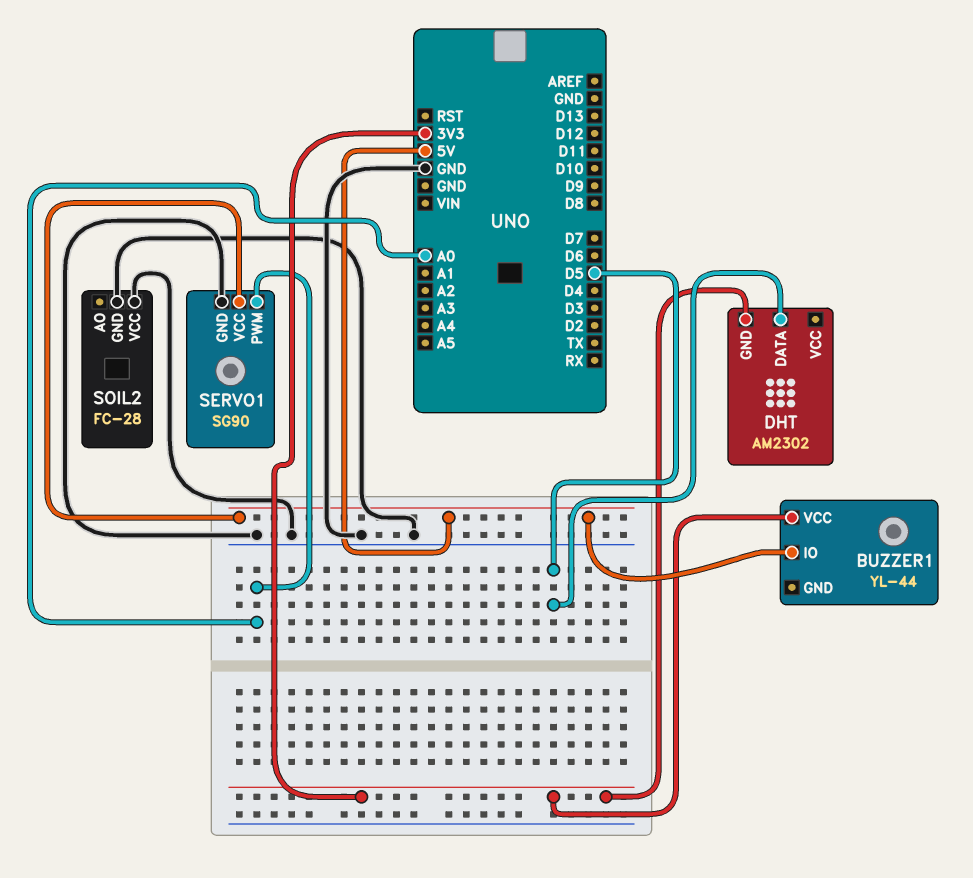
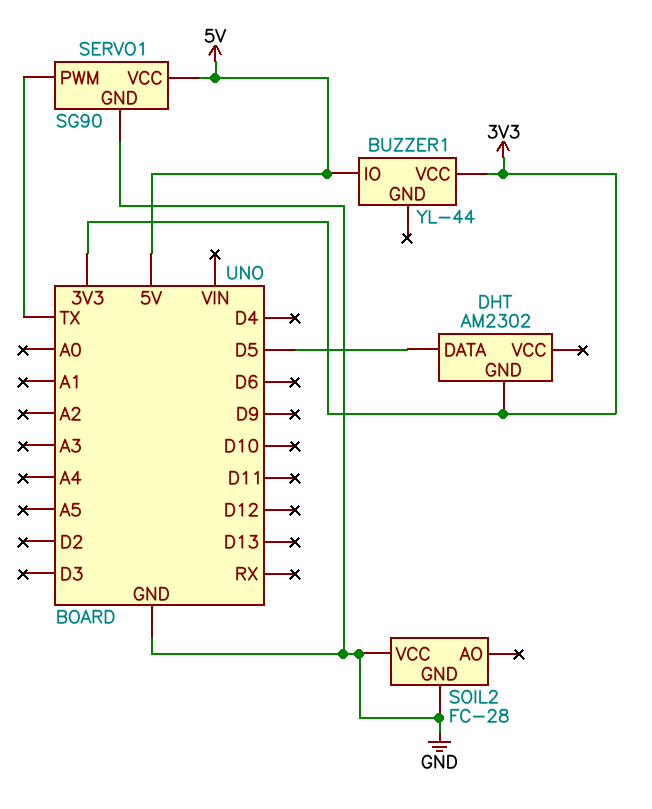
SERVO1 pin PWM: A0 -> TX

